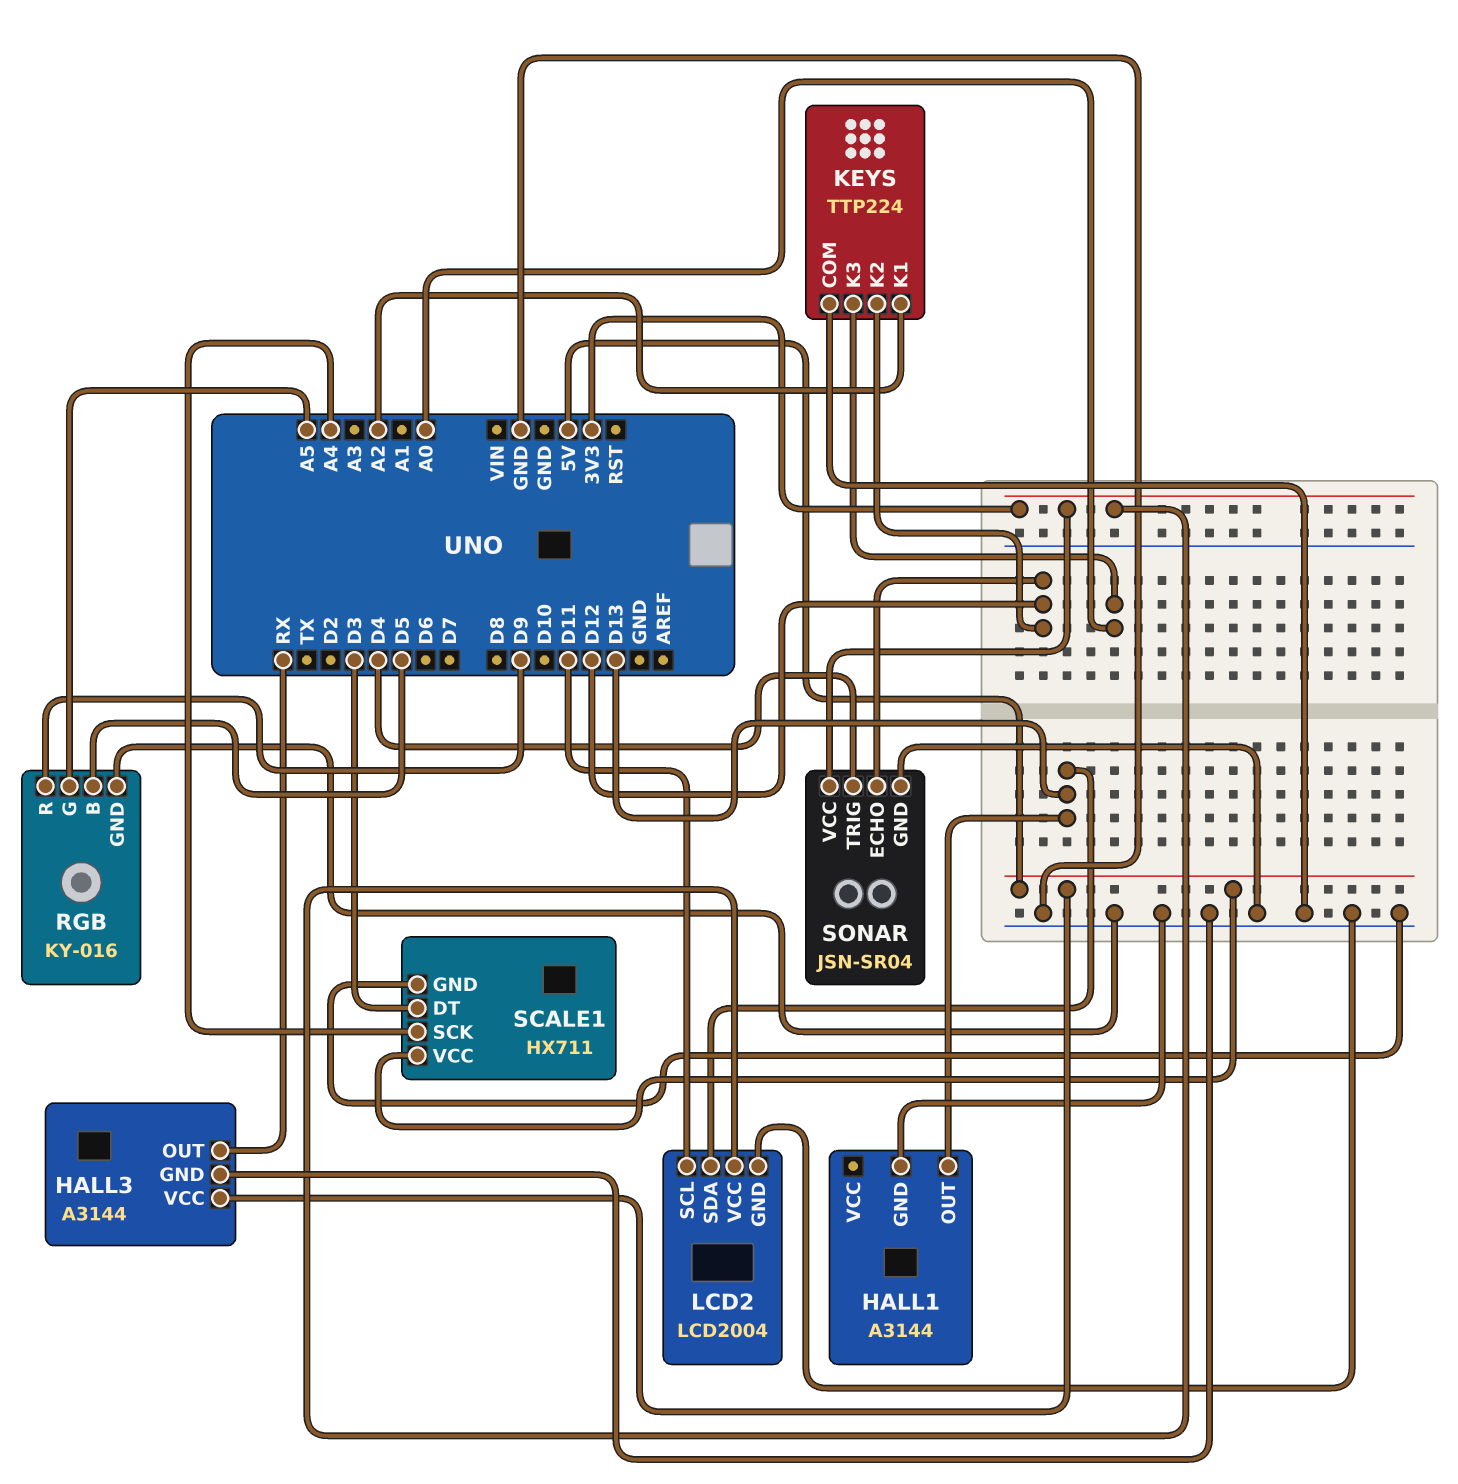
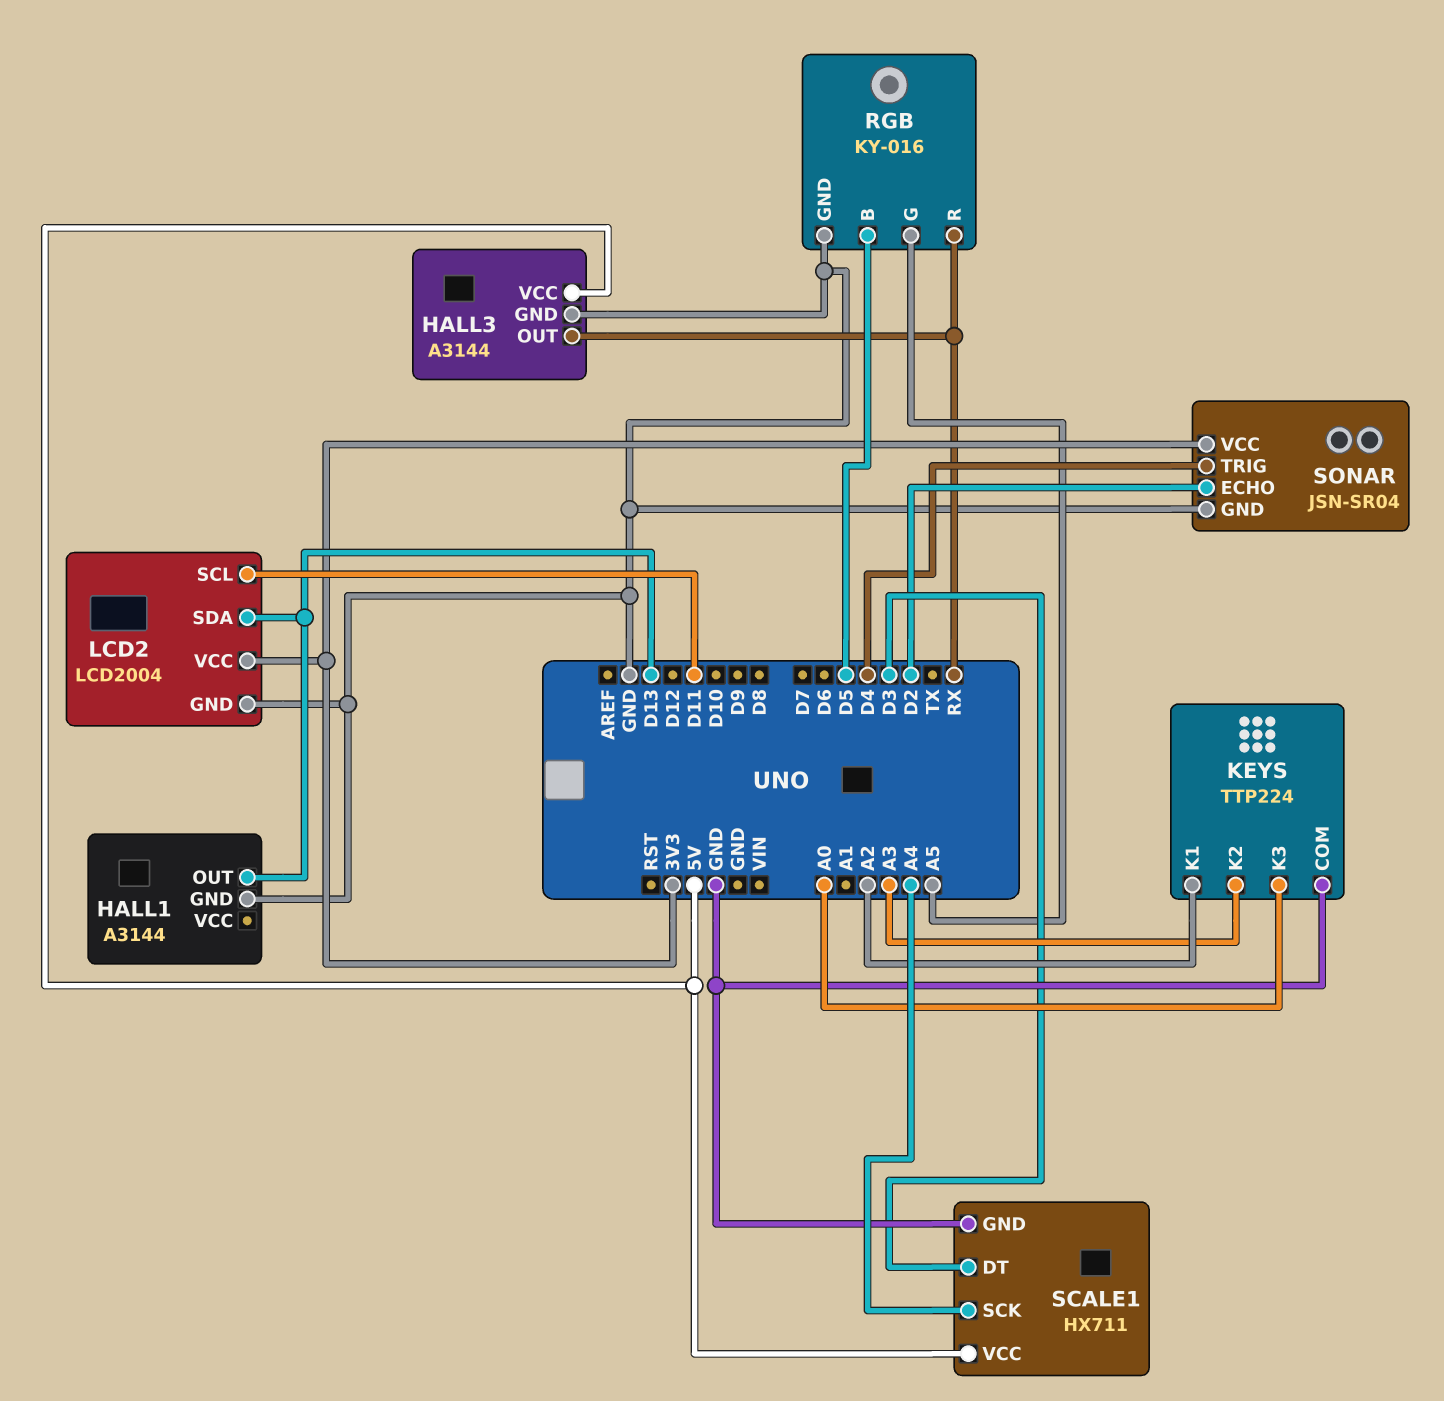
KEYS pin K2: D12 -> A3
RGB pin R: D9 -> RX
SONAR pin ECHO: D12 -> D2

